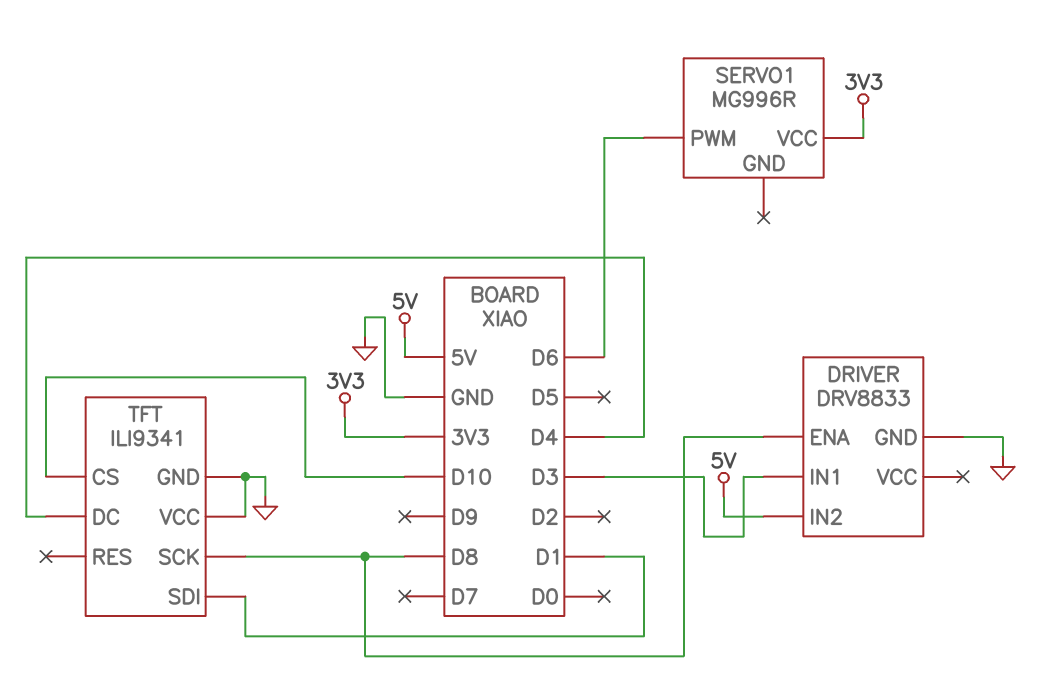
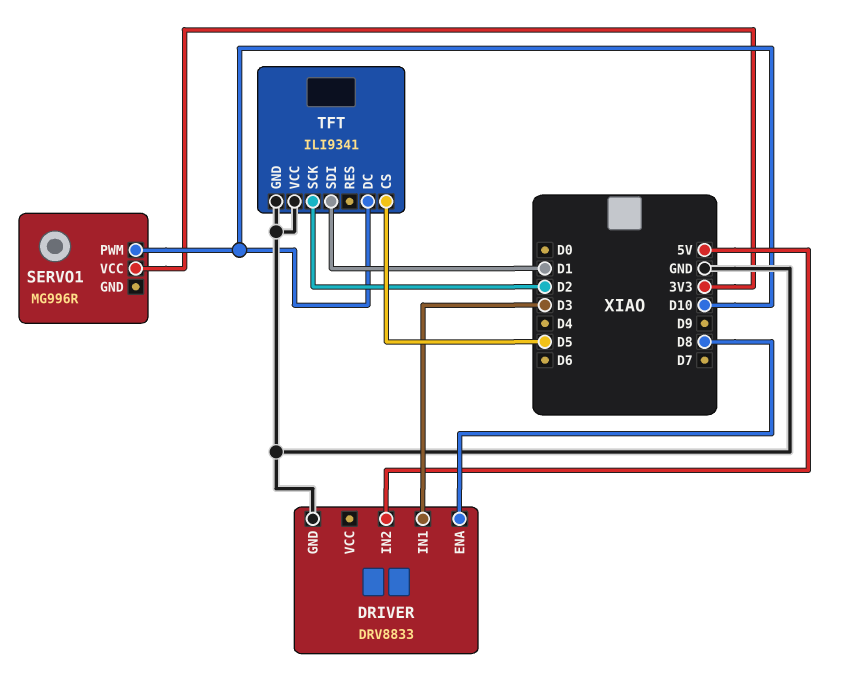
SERVO1 pin PWM: D6 -> D10
TFT pin CS: D10 -> D5
TFT pin DC: D4 -> D10
TFT pin SCK: D8 -> D2

